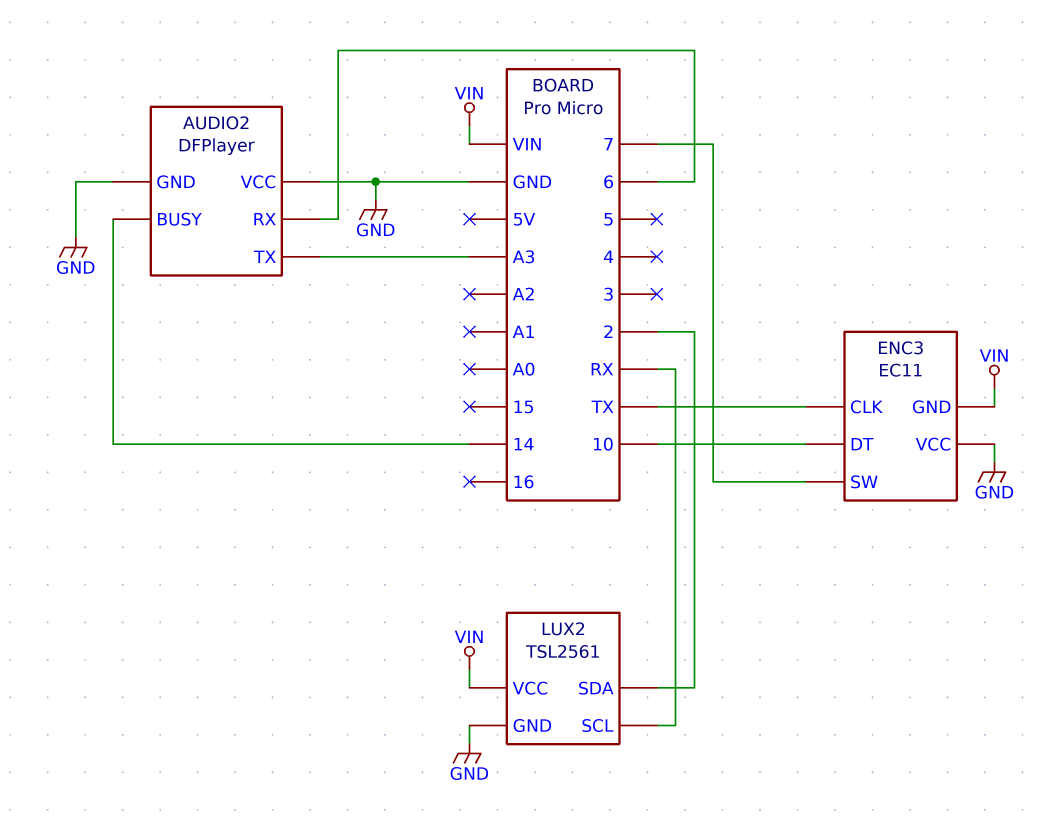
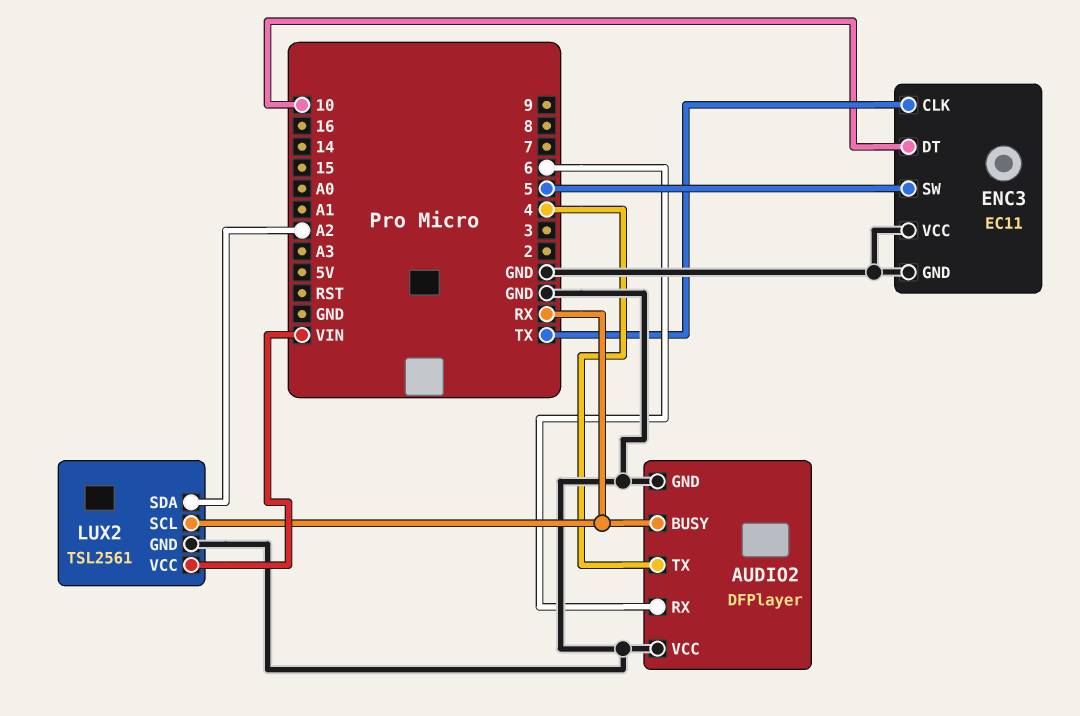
AUDIO2 pin BUSY: 14 -> RX
AUDIO2 pin TX: A3 -> 4
ENC3 pin GND: VIN -> GND
ENC3 pin SW: 7 -> 5
LUX2 pin SDA: 2 -> A2

